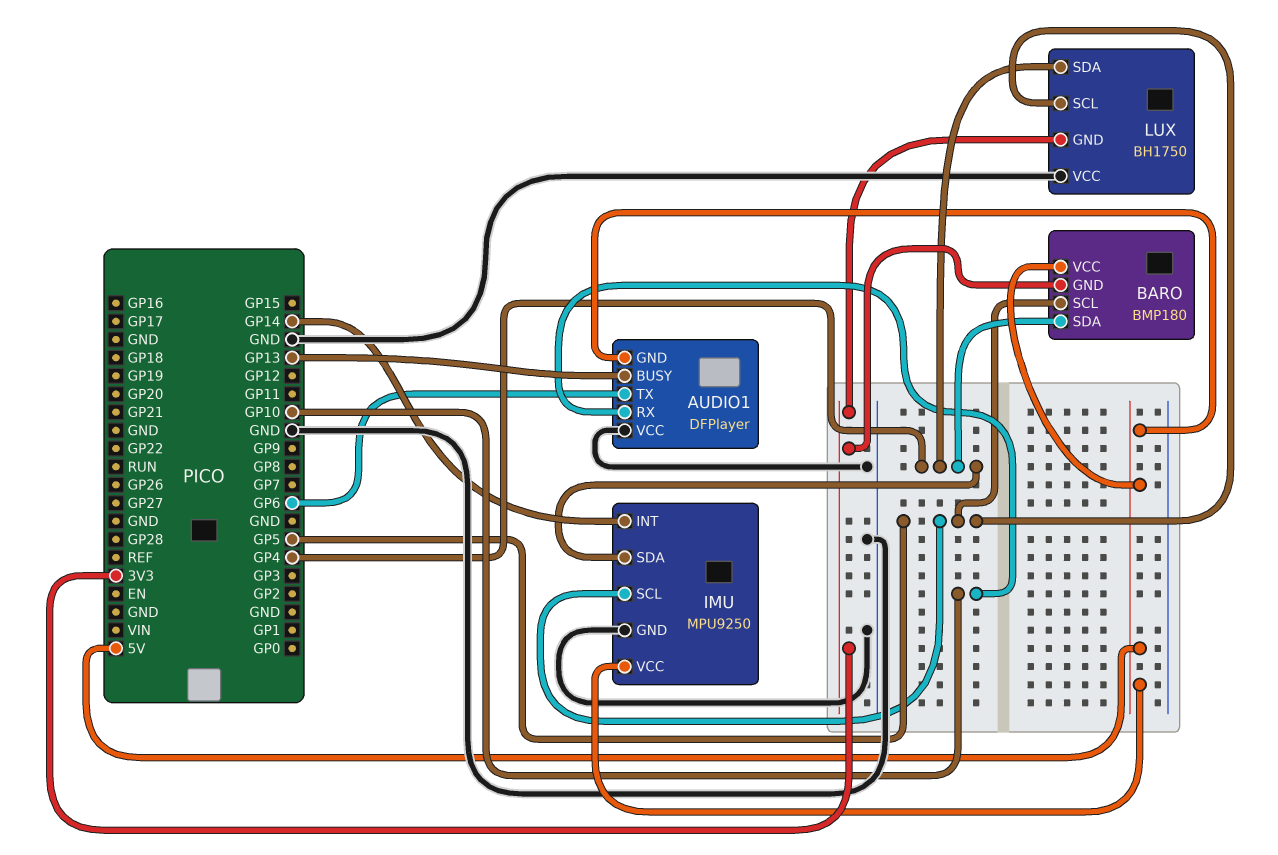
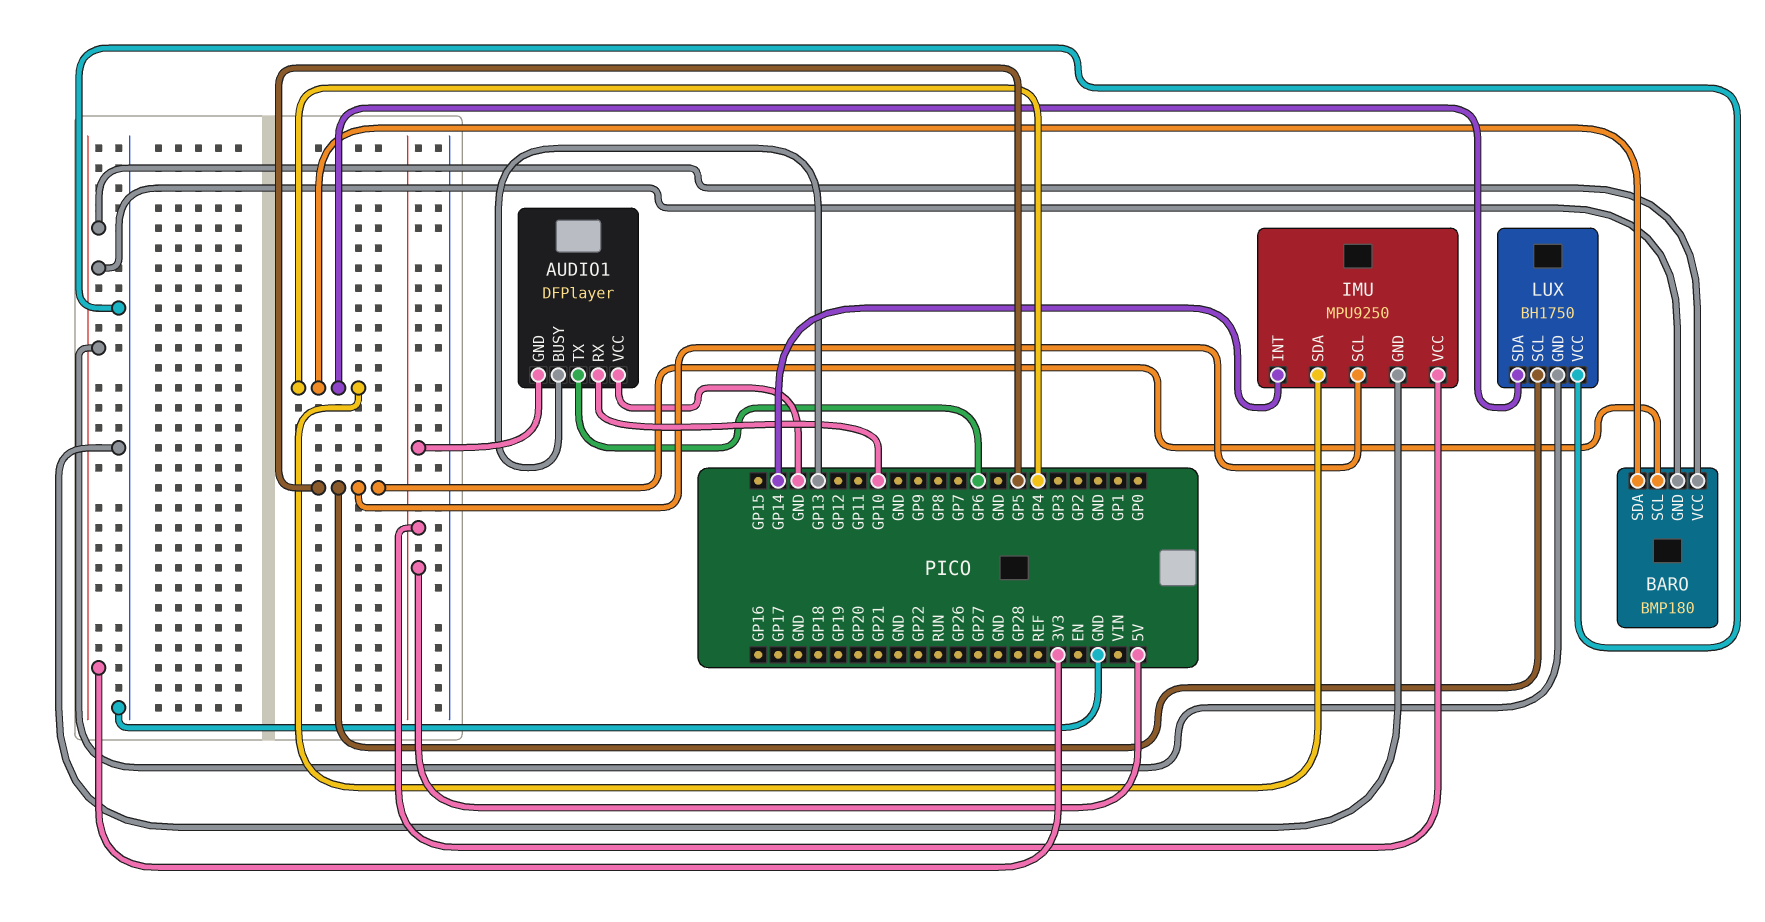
BARO pin VCC: 5V -> 3V3

